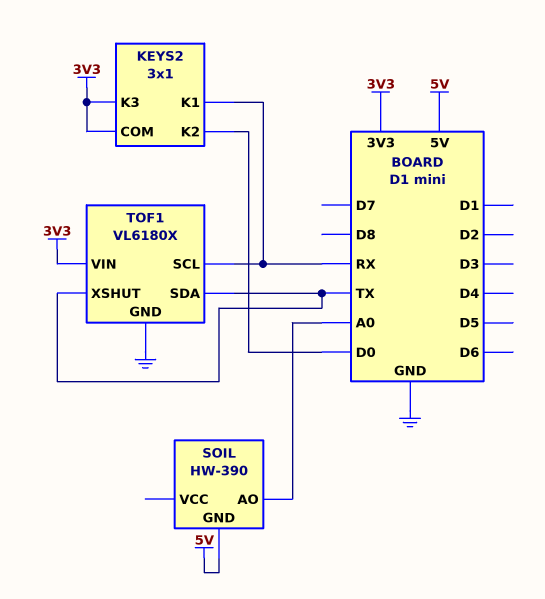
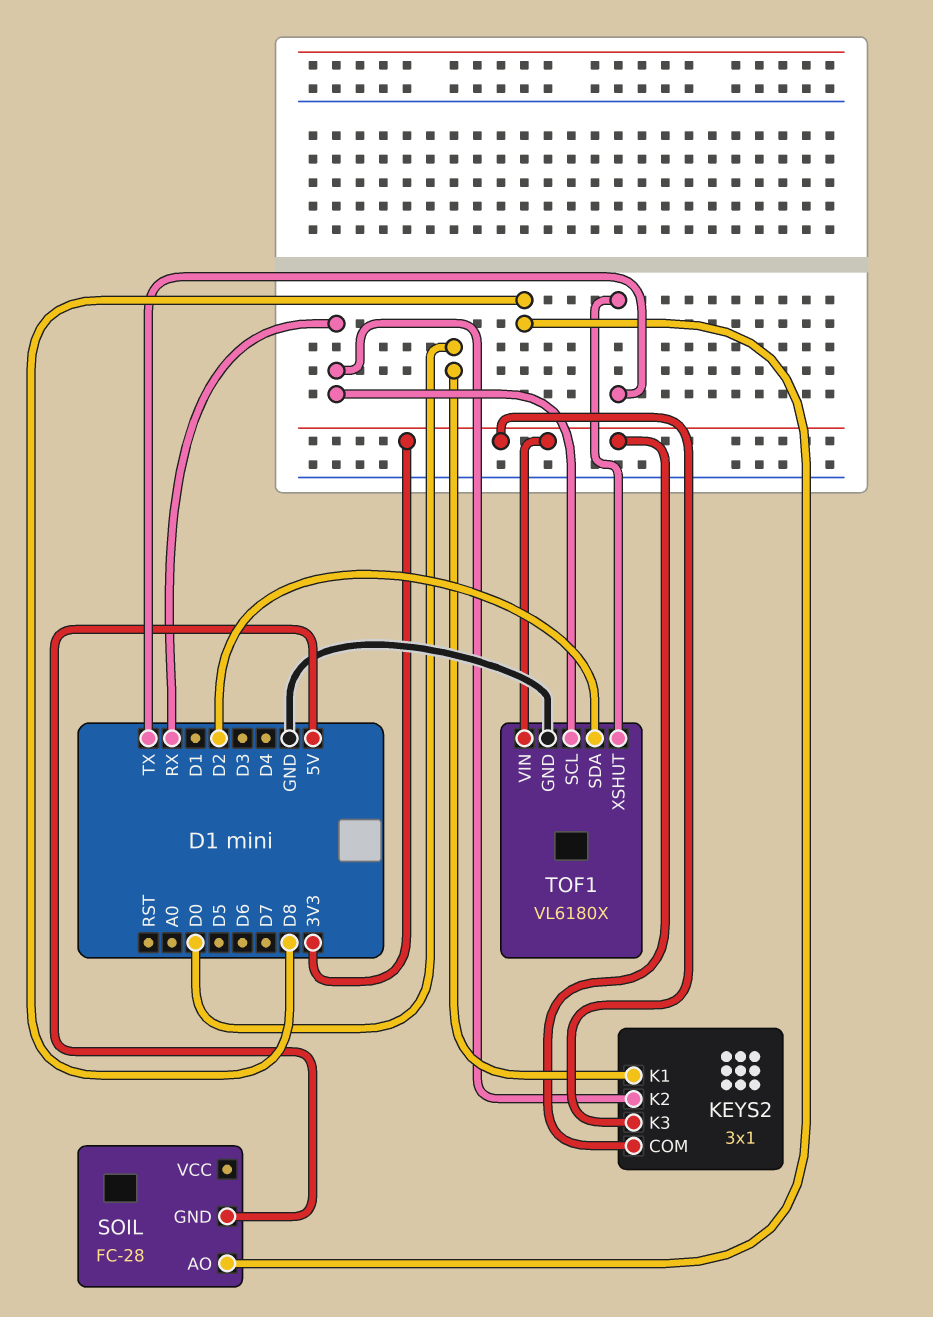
KEYS2 pin K1: RX -> D0
KEYS2 pin K2: D0 -> RX
SOIL: HW-390 -> FC-28
SOIL pin AO: A0 -> D8
TOF1 pin SDA: TX -> D2

